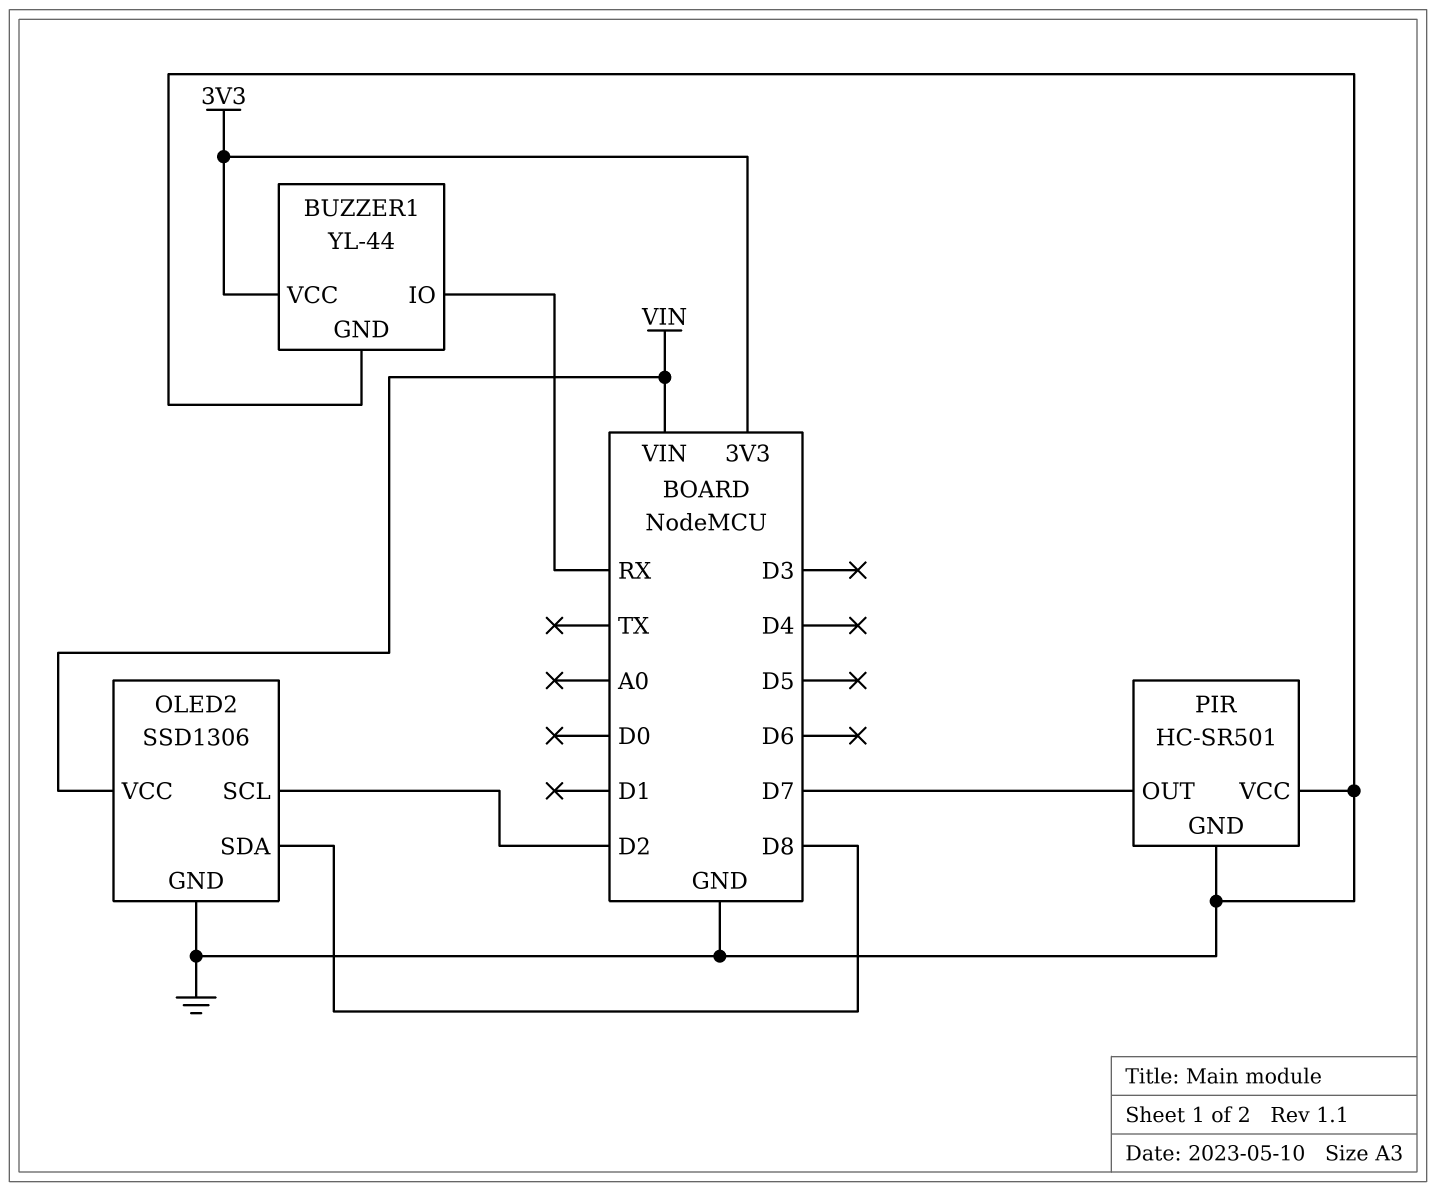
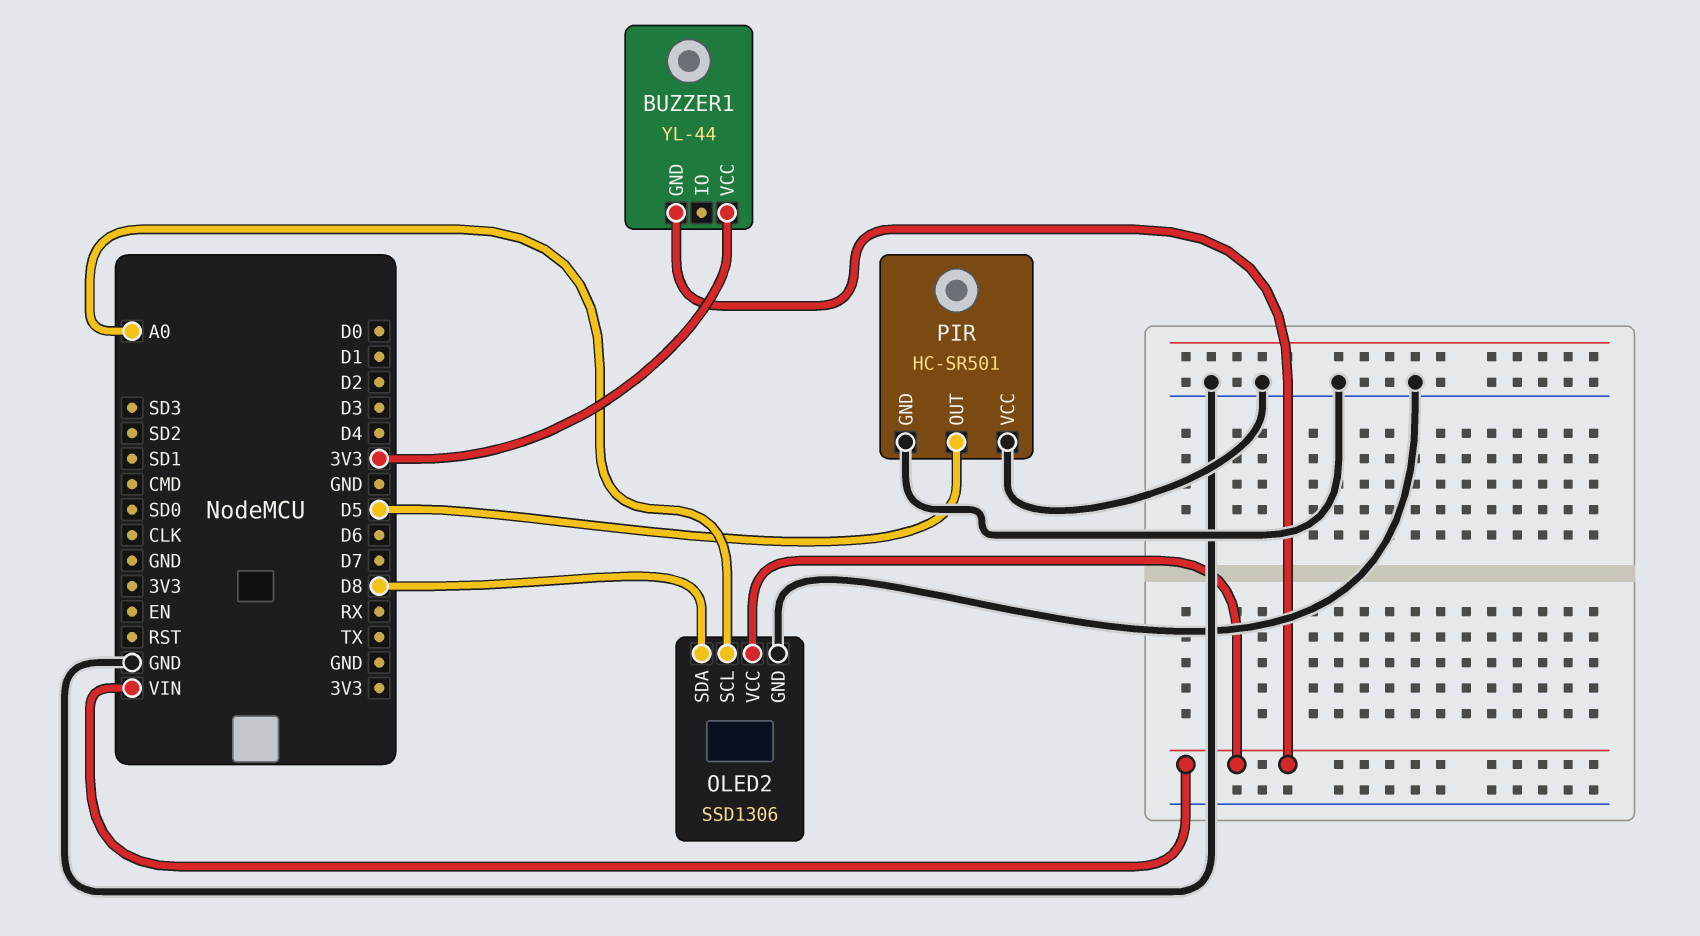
BUZZER1 pin GND: GND -> VIN
BUZZER1 pin IO: RX -> none
OLED2 pin SCL: D2 -> A0
PIR pin OUT: D7 -> D5

